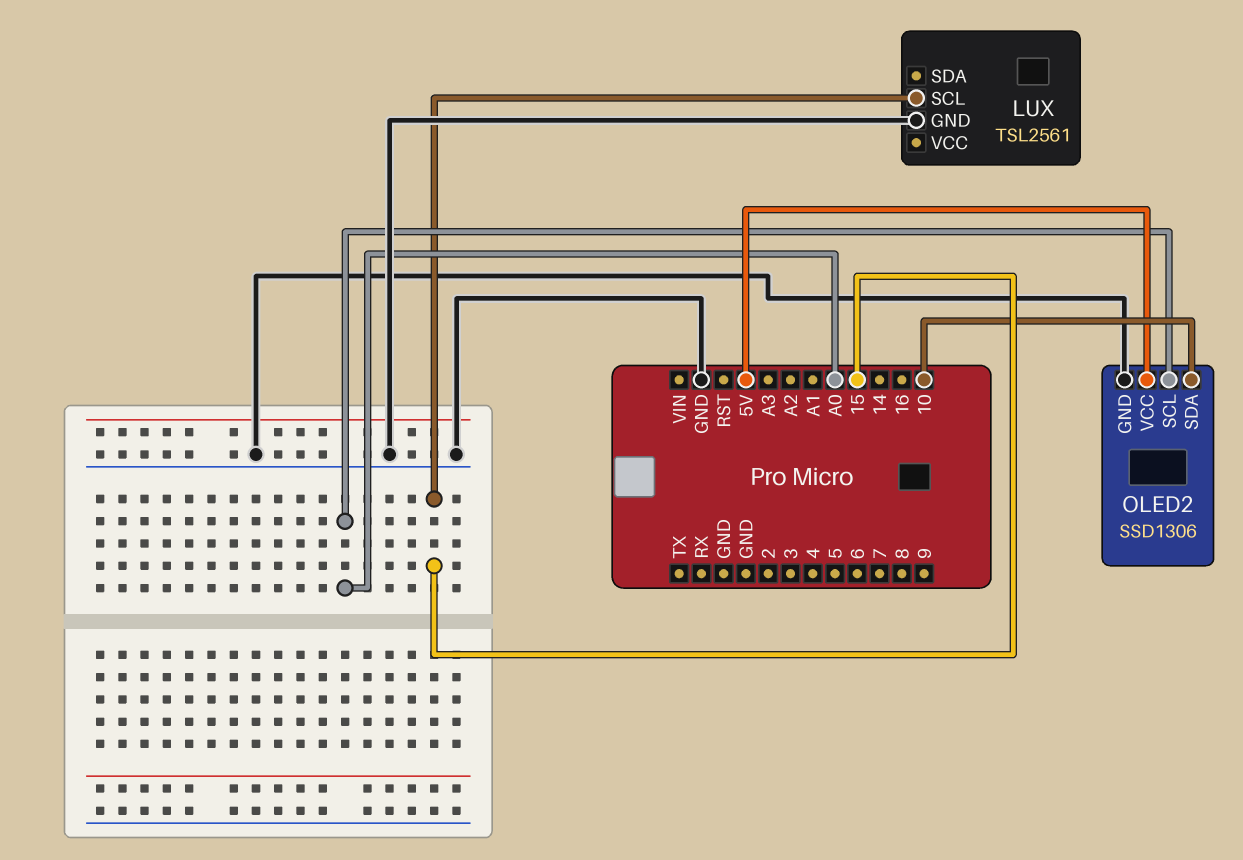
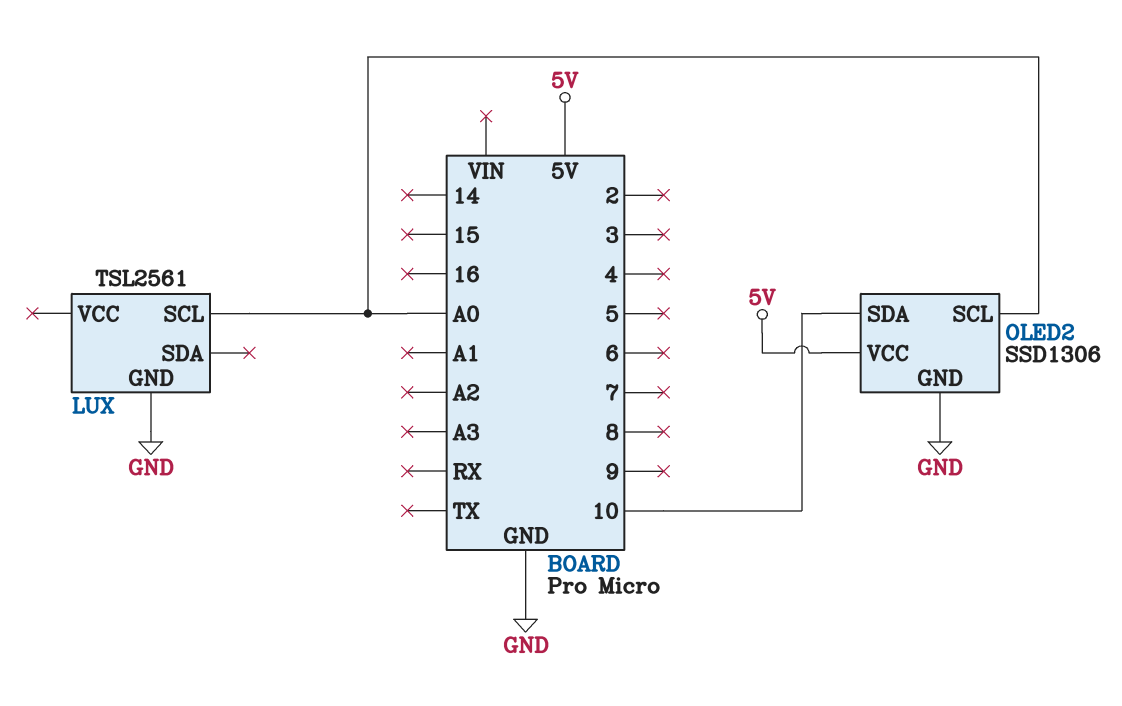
LUX pin SCL: 15 -> A0

